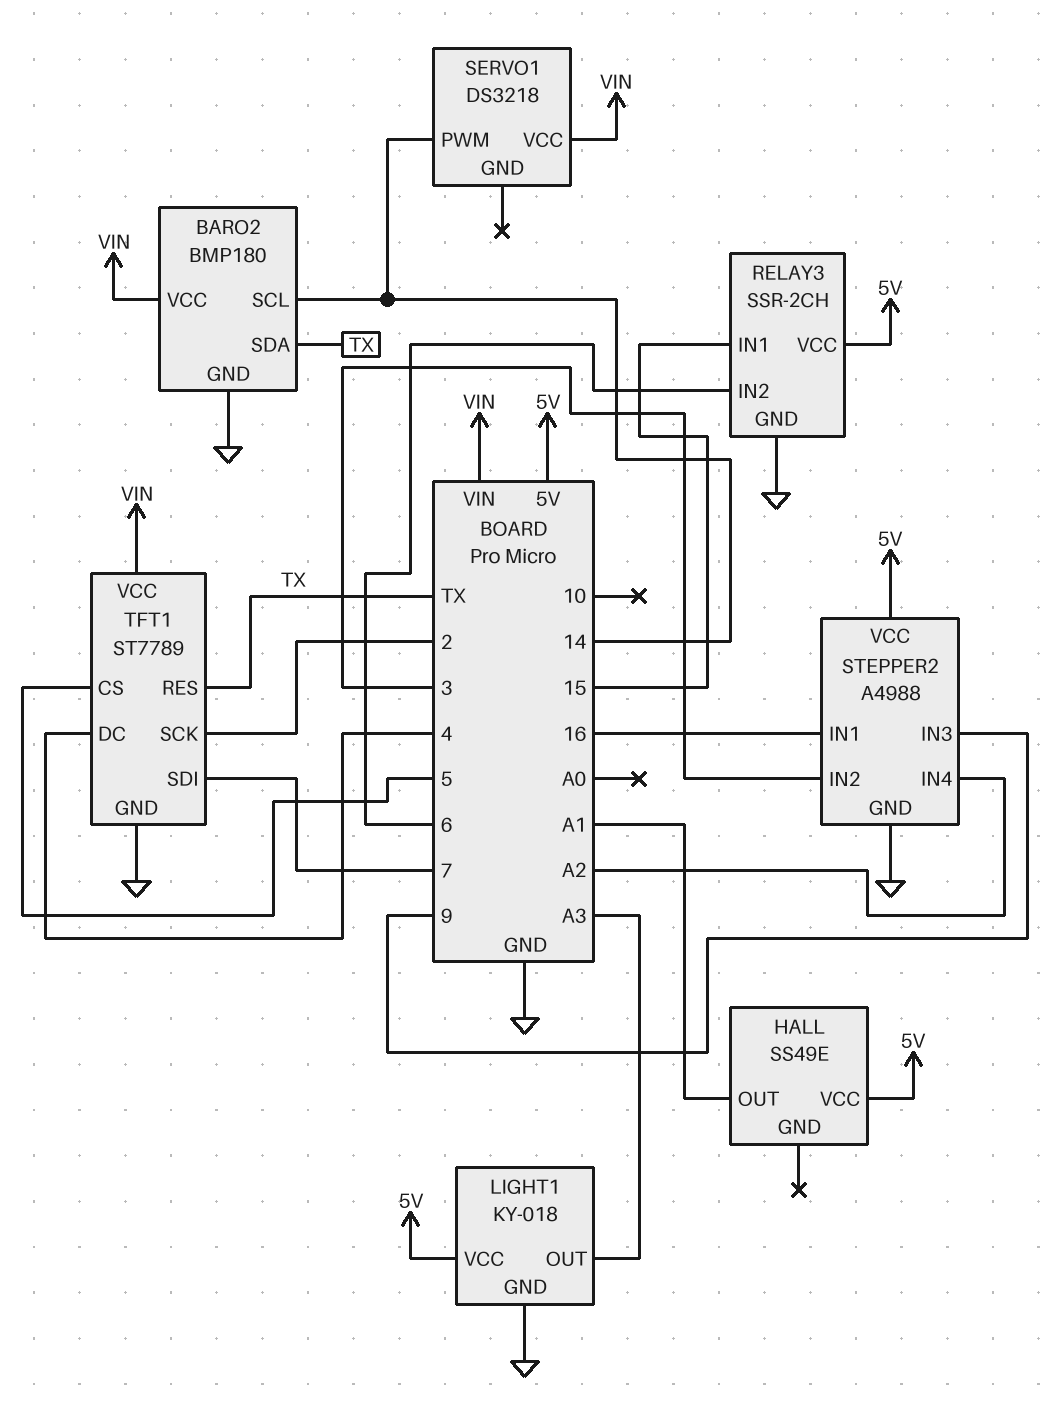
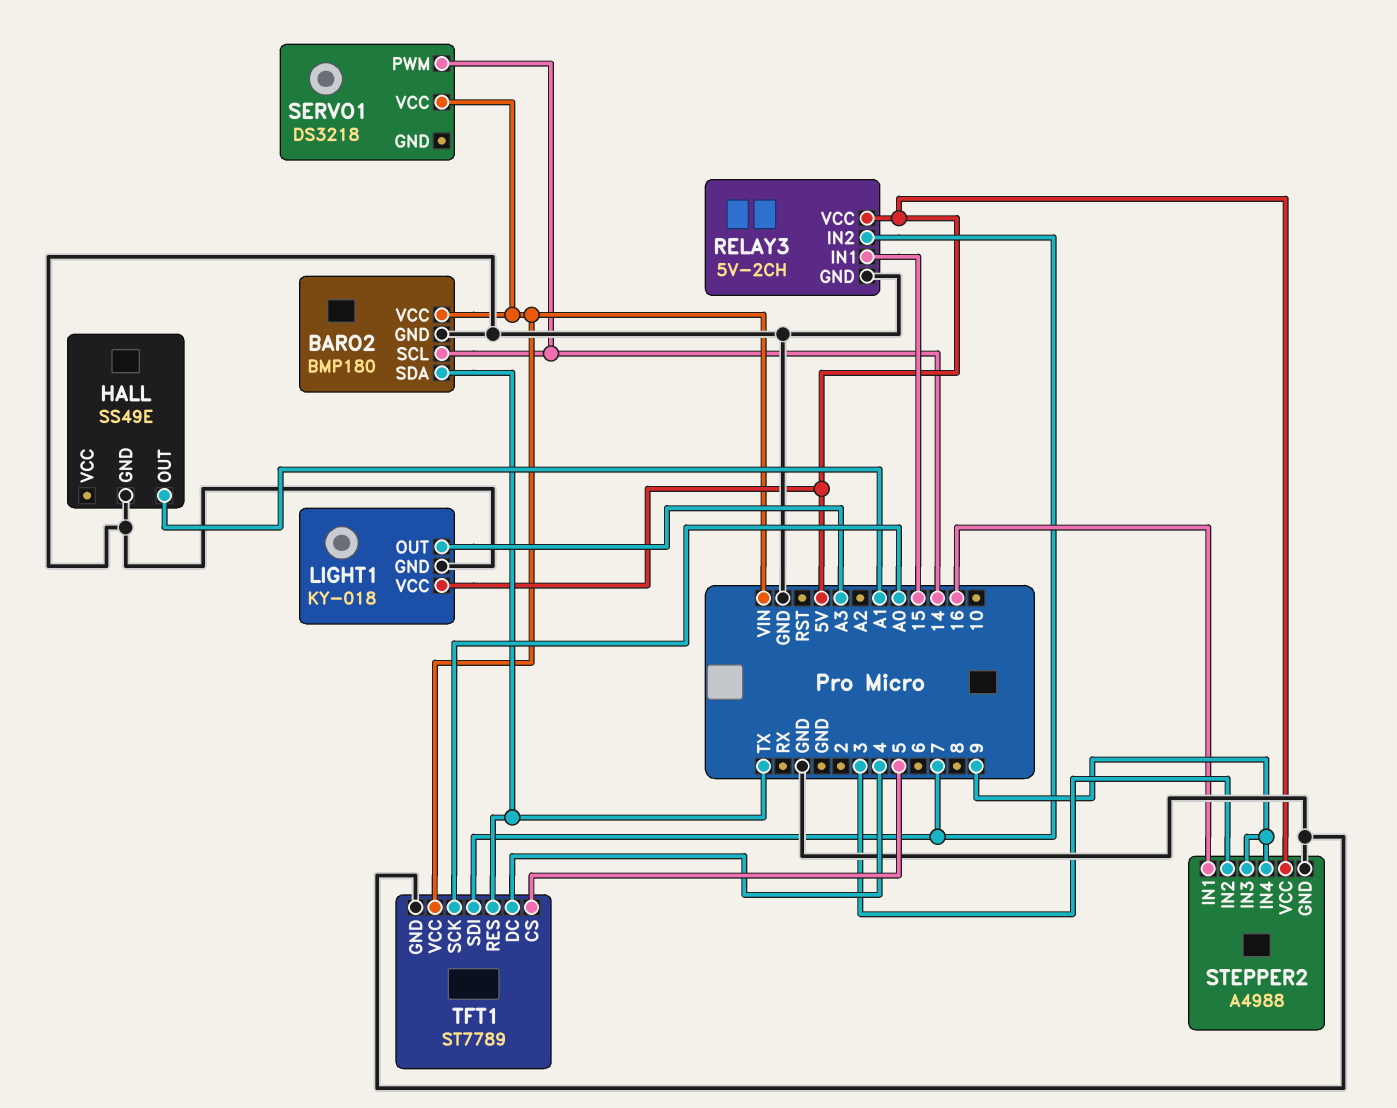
HALL pin GND: none -> GND
HALL pin VCC: 5V -> none
RELAY3: SSR-2CH -> 5V-2CH
RELAY3 pin IN2: 6 -> 7
STEPPER2 pin IN4: A2 -> 9
TFT1 pin SCK: 2 -> A0

